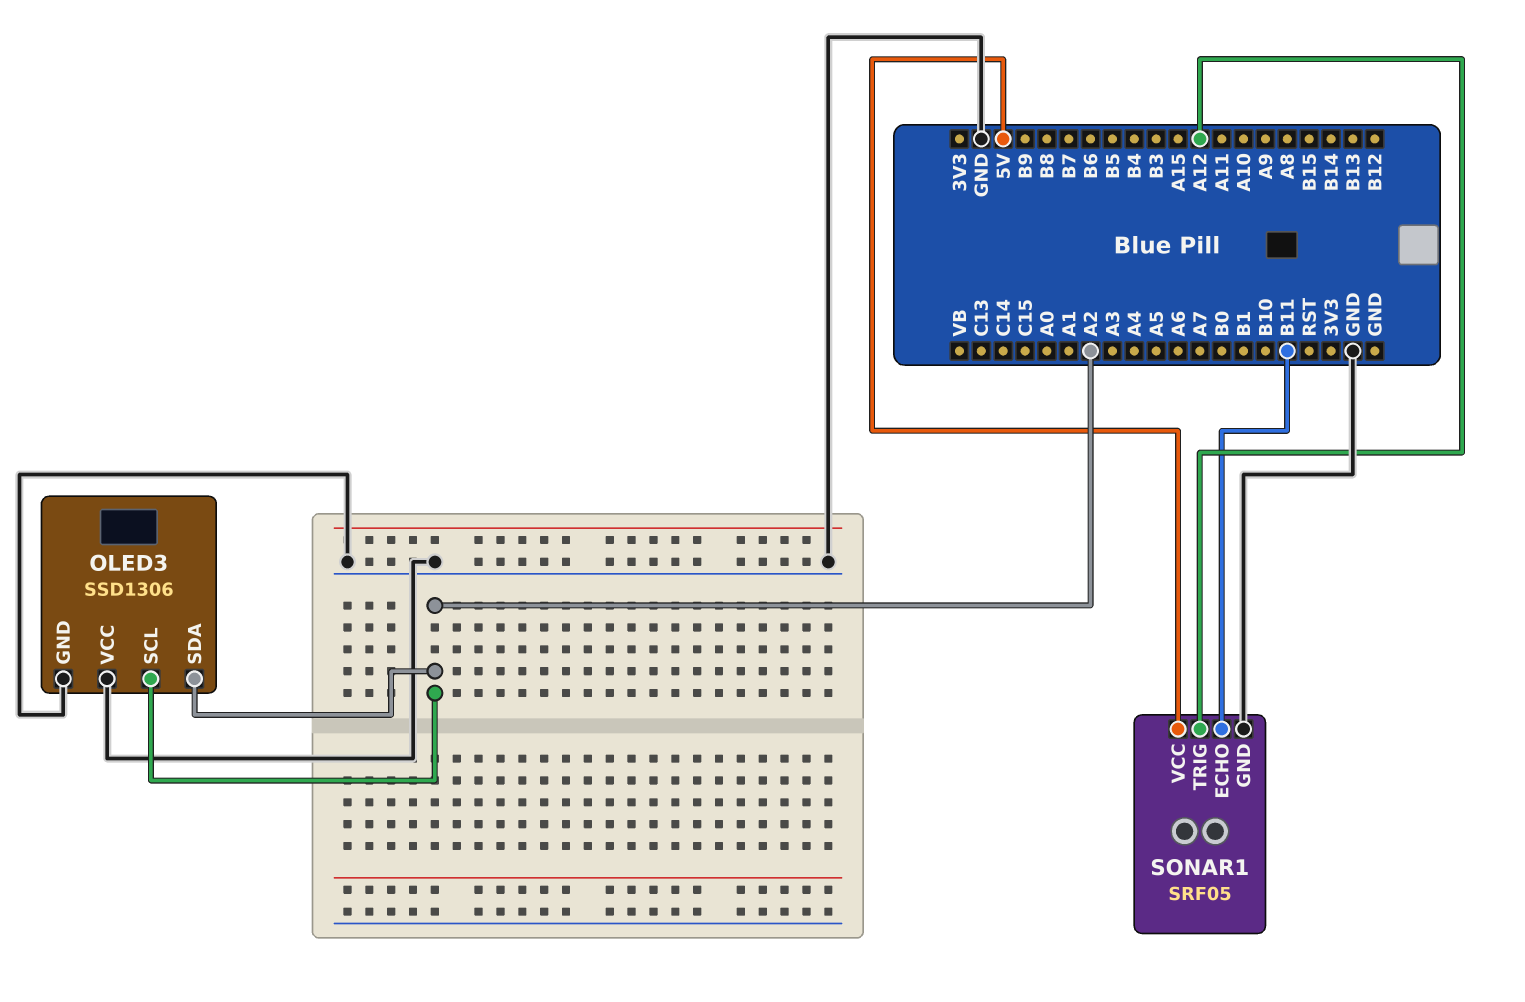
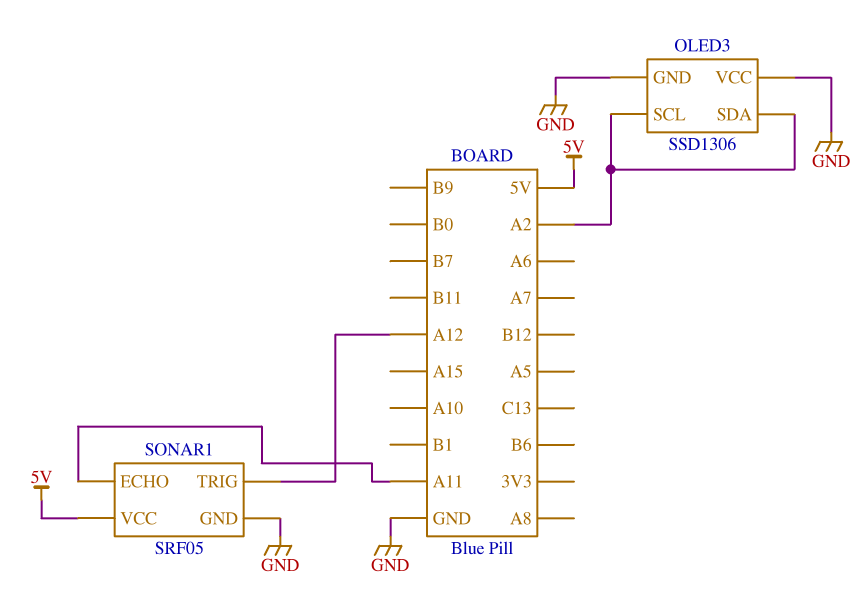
SONAR1 pin ECHO: B11 -> A11

